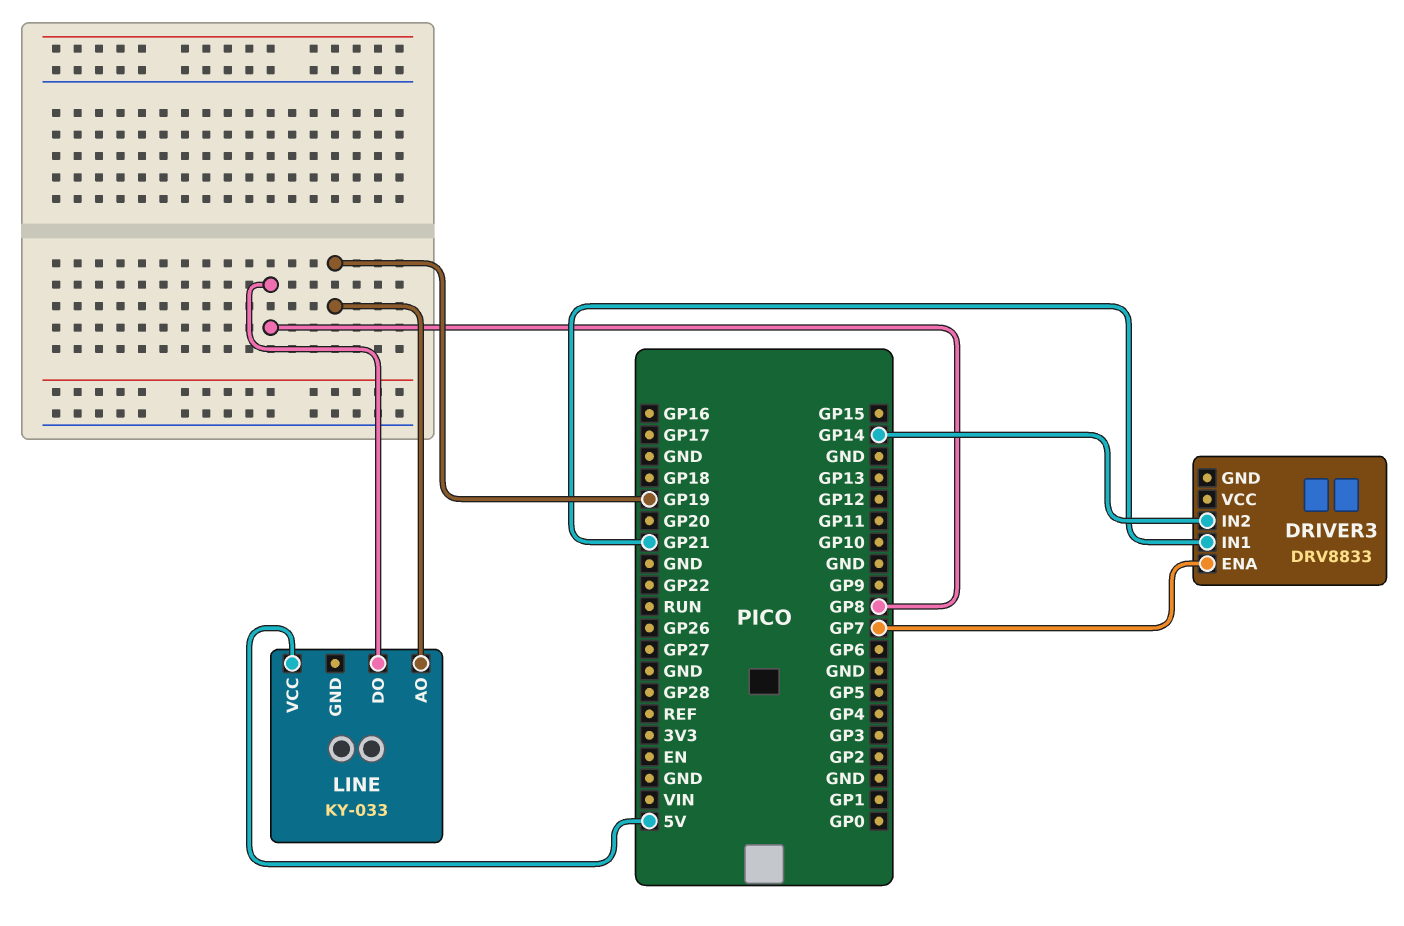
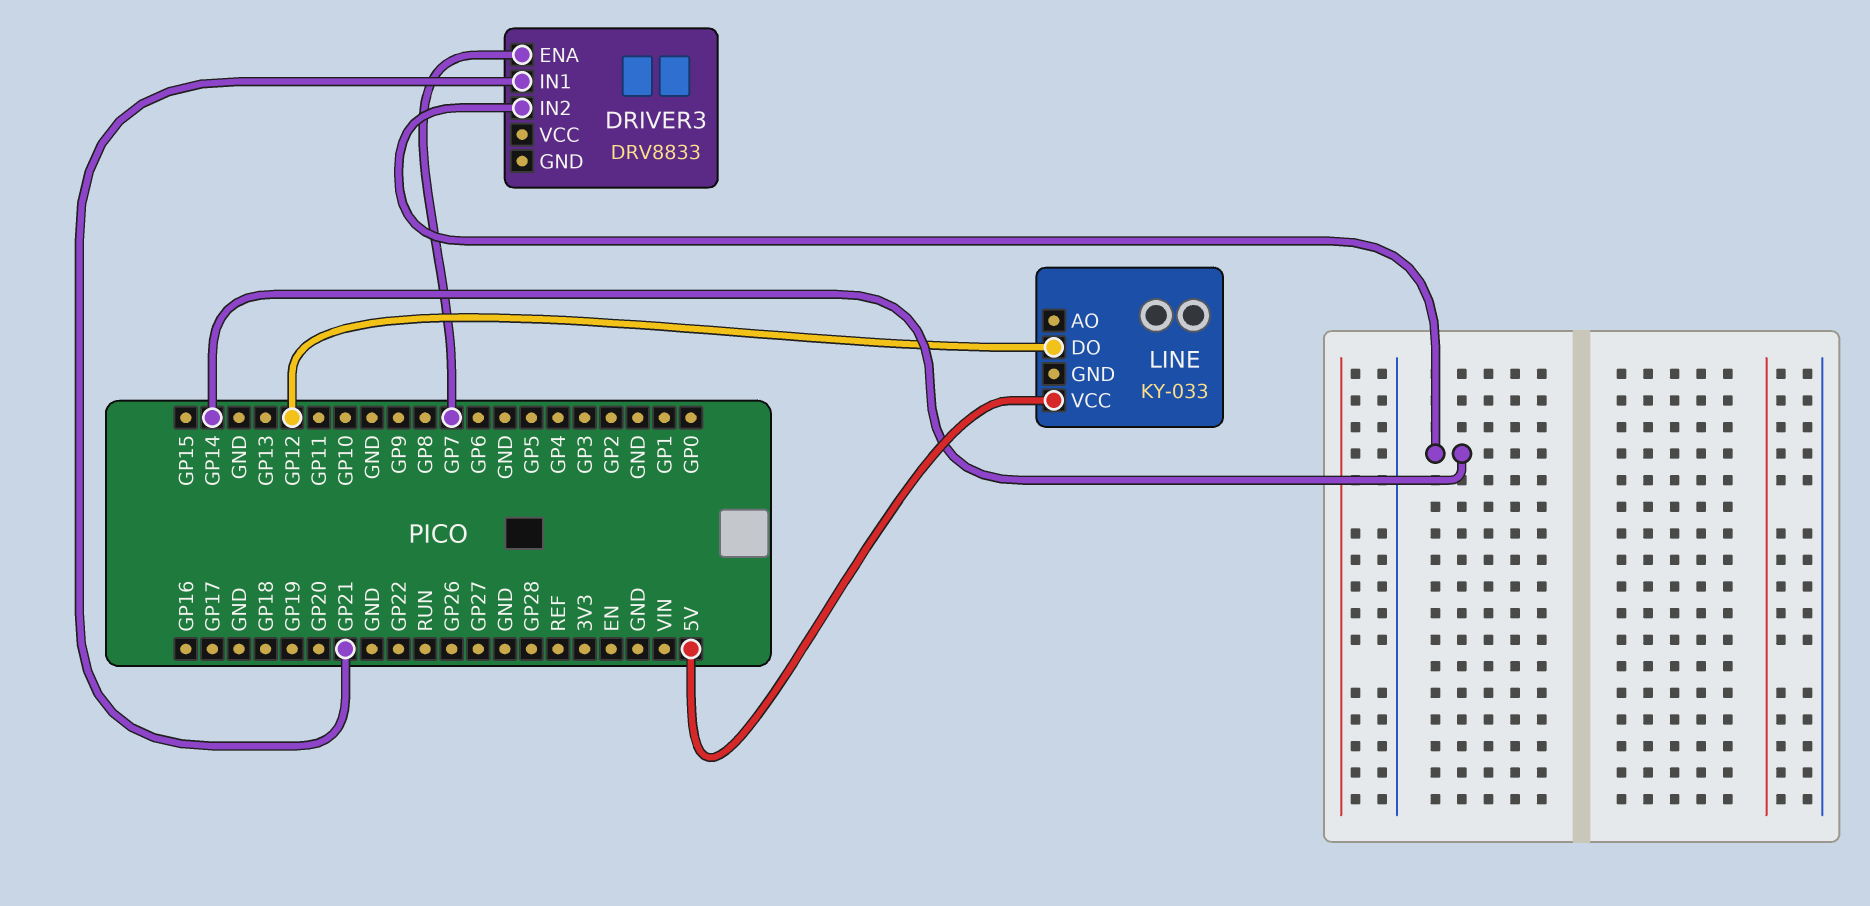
LINE pin AO: GP19 -> none
LINE pin DO: GP8 -> GP12

